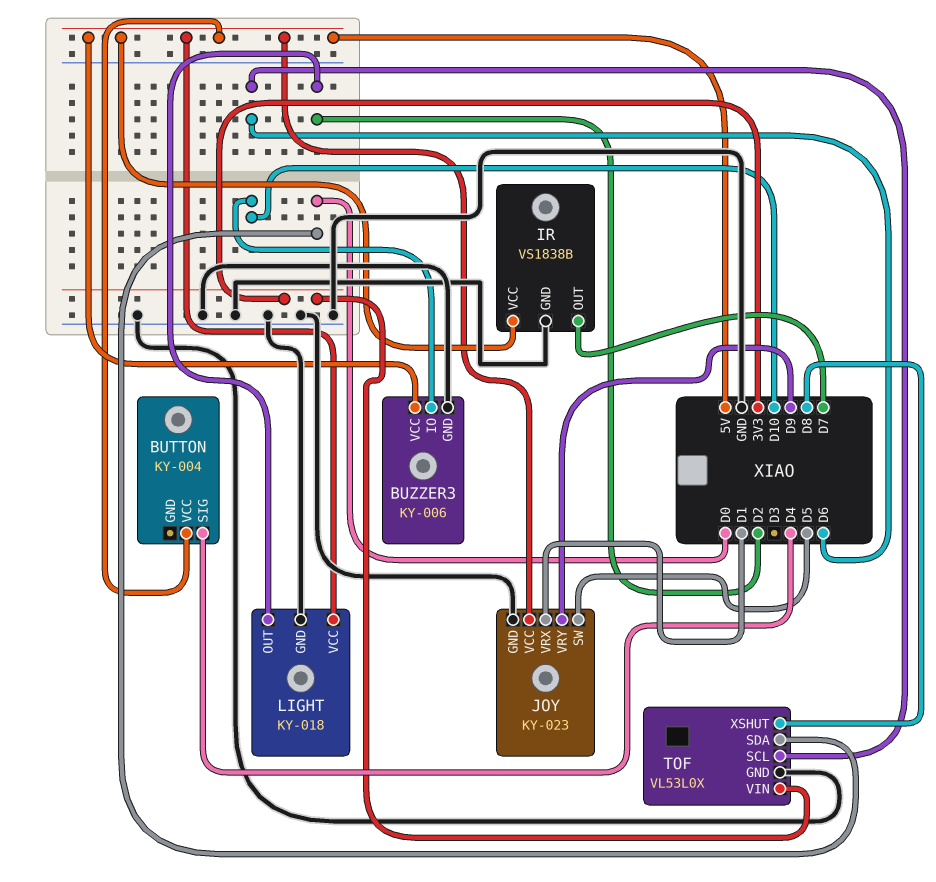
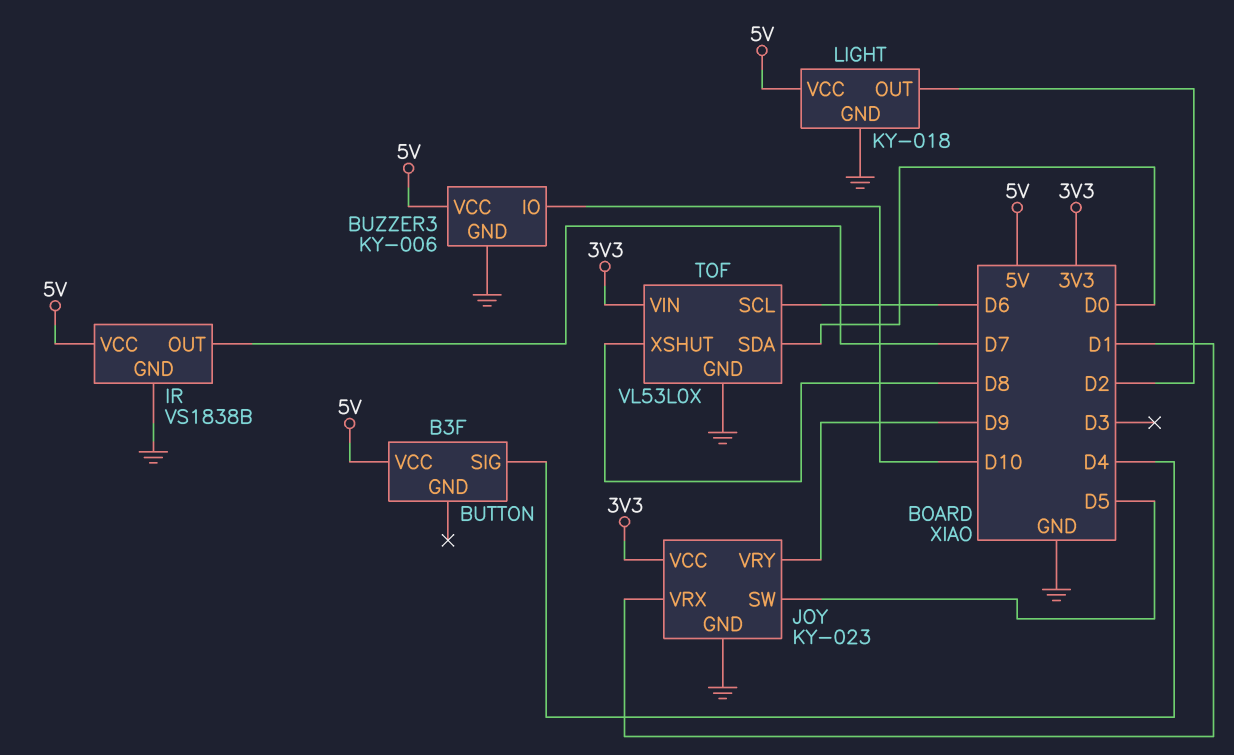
BUTTON: KY-004 -> B3F
JOY pin VCC: 5V -> 3V3

